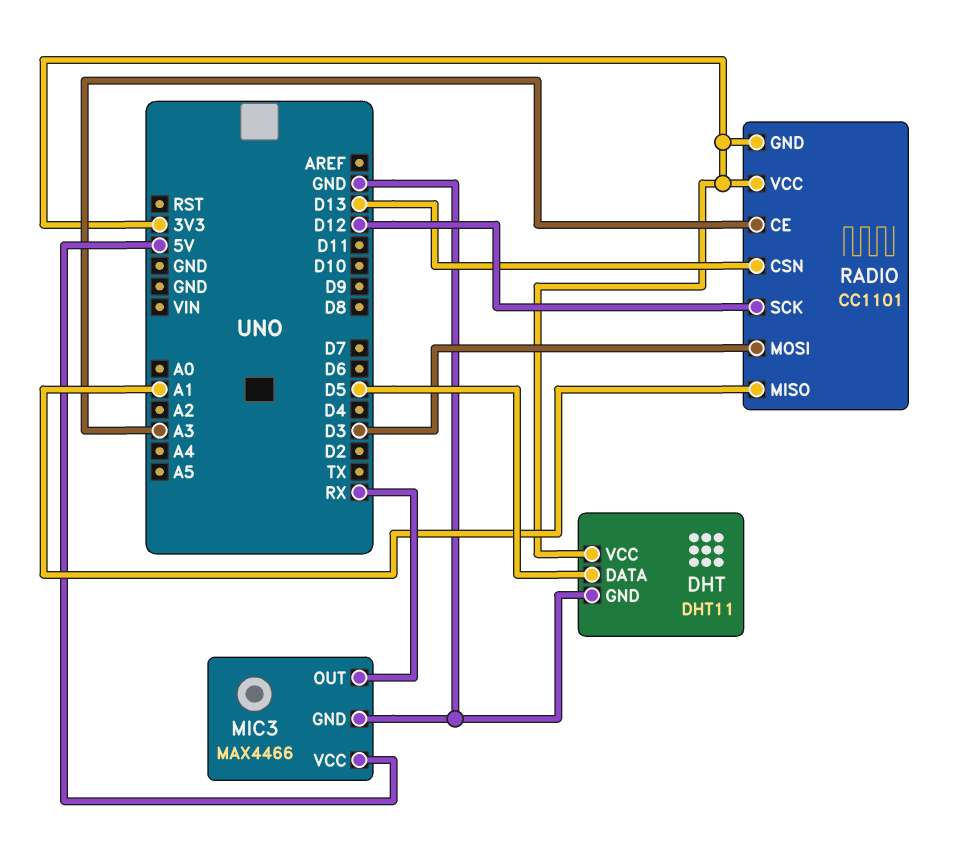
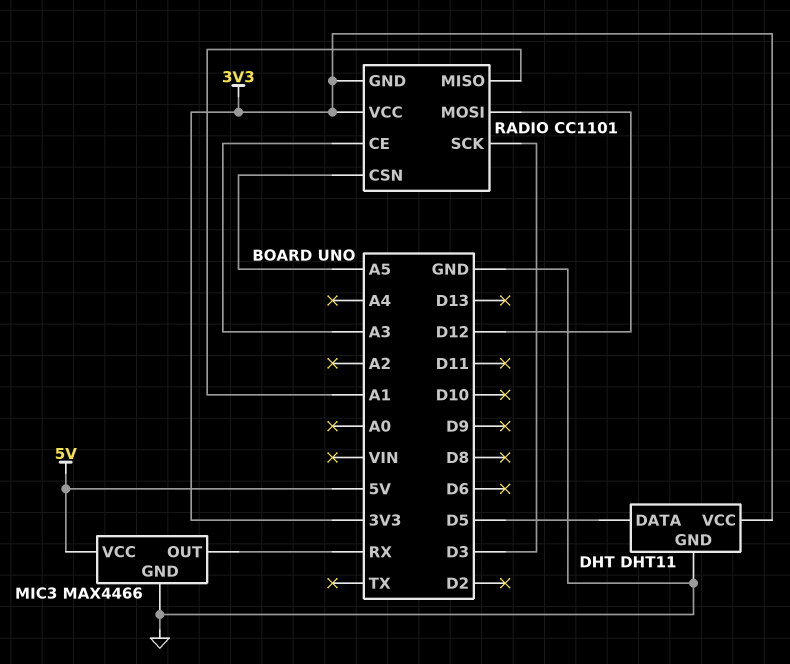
RADIO pin CSN: D13 -> A5
RADIO pin MOSI: D3 -> D12
RADIO pin SCK: D12 -> D3

